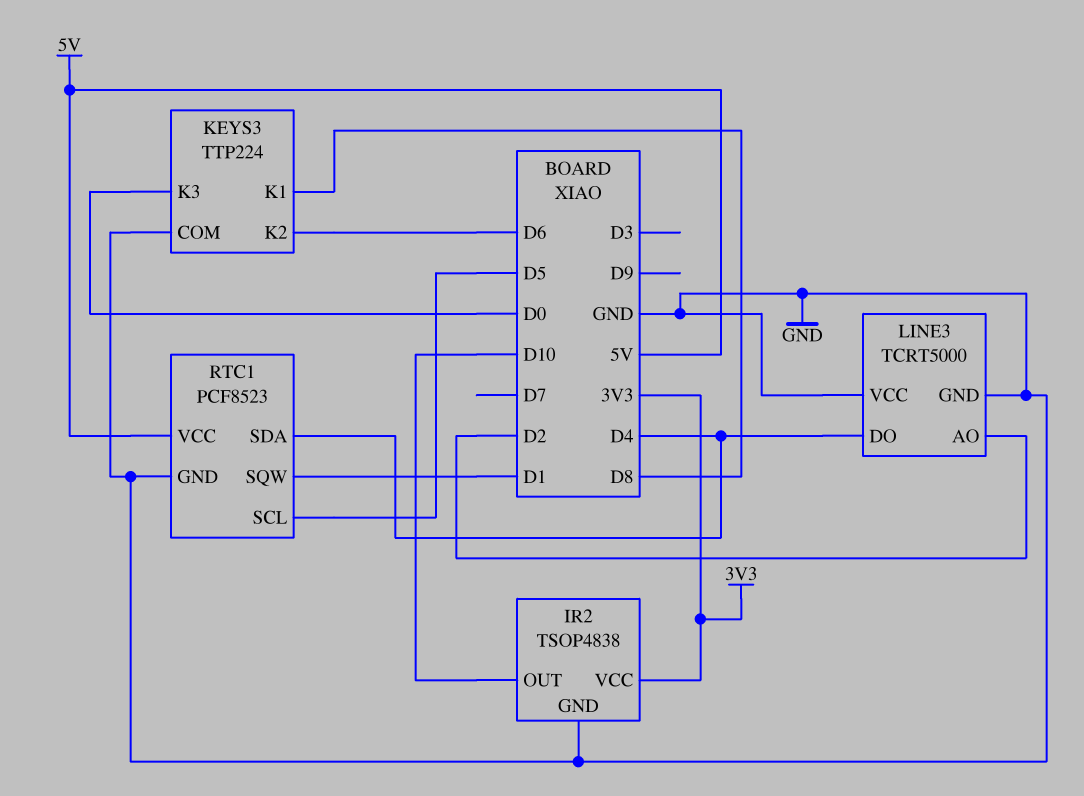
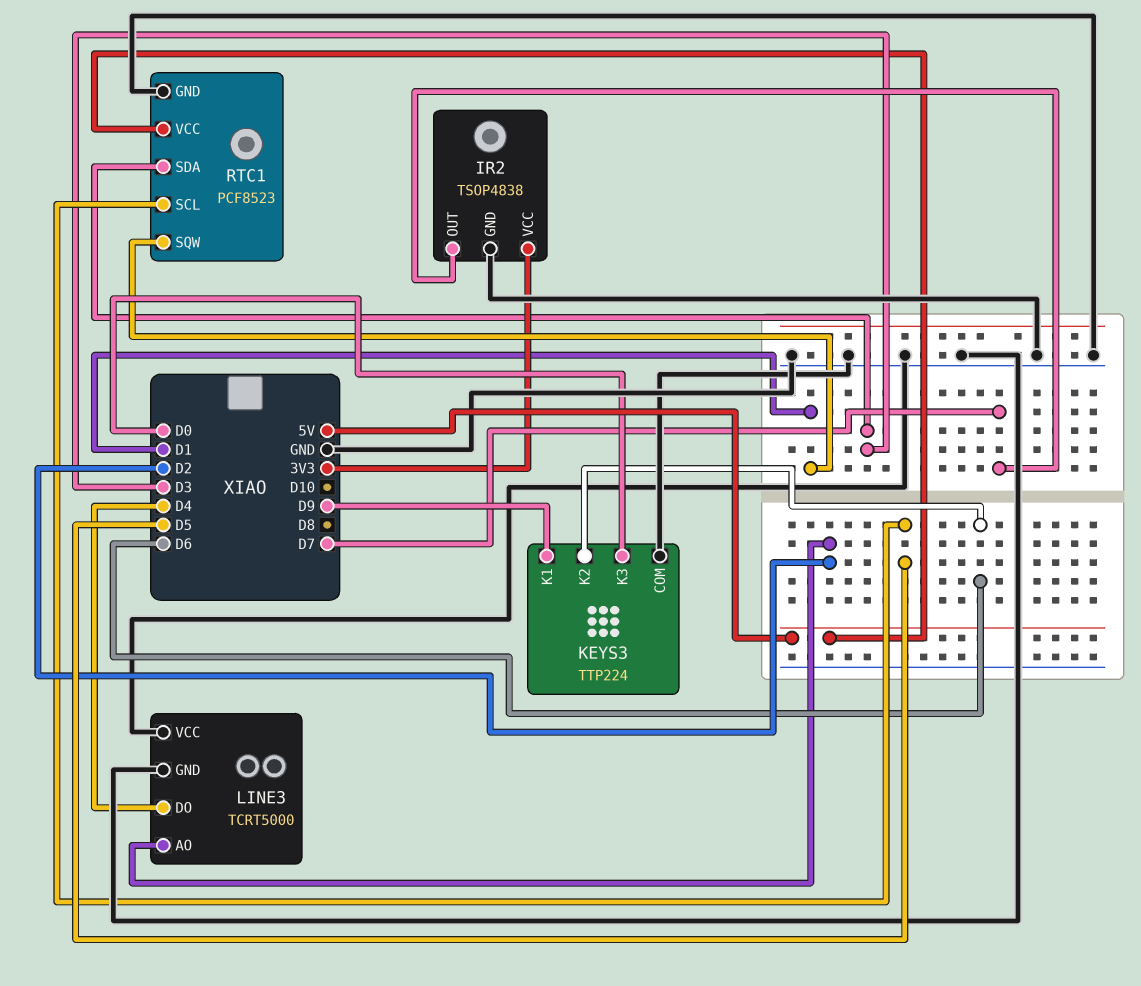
IR2 pin OUT: D10 -> D7
KEYS3 pin K1: D8 -> D9
RTC1 pin SDA: D4 -> D3

